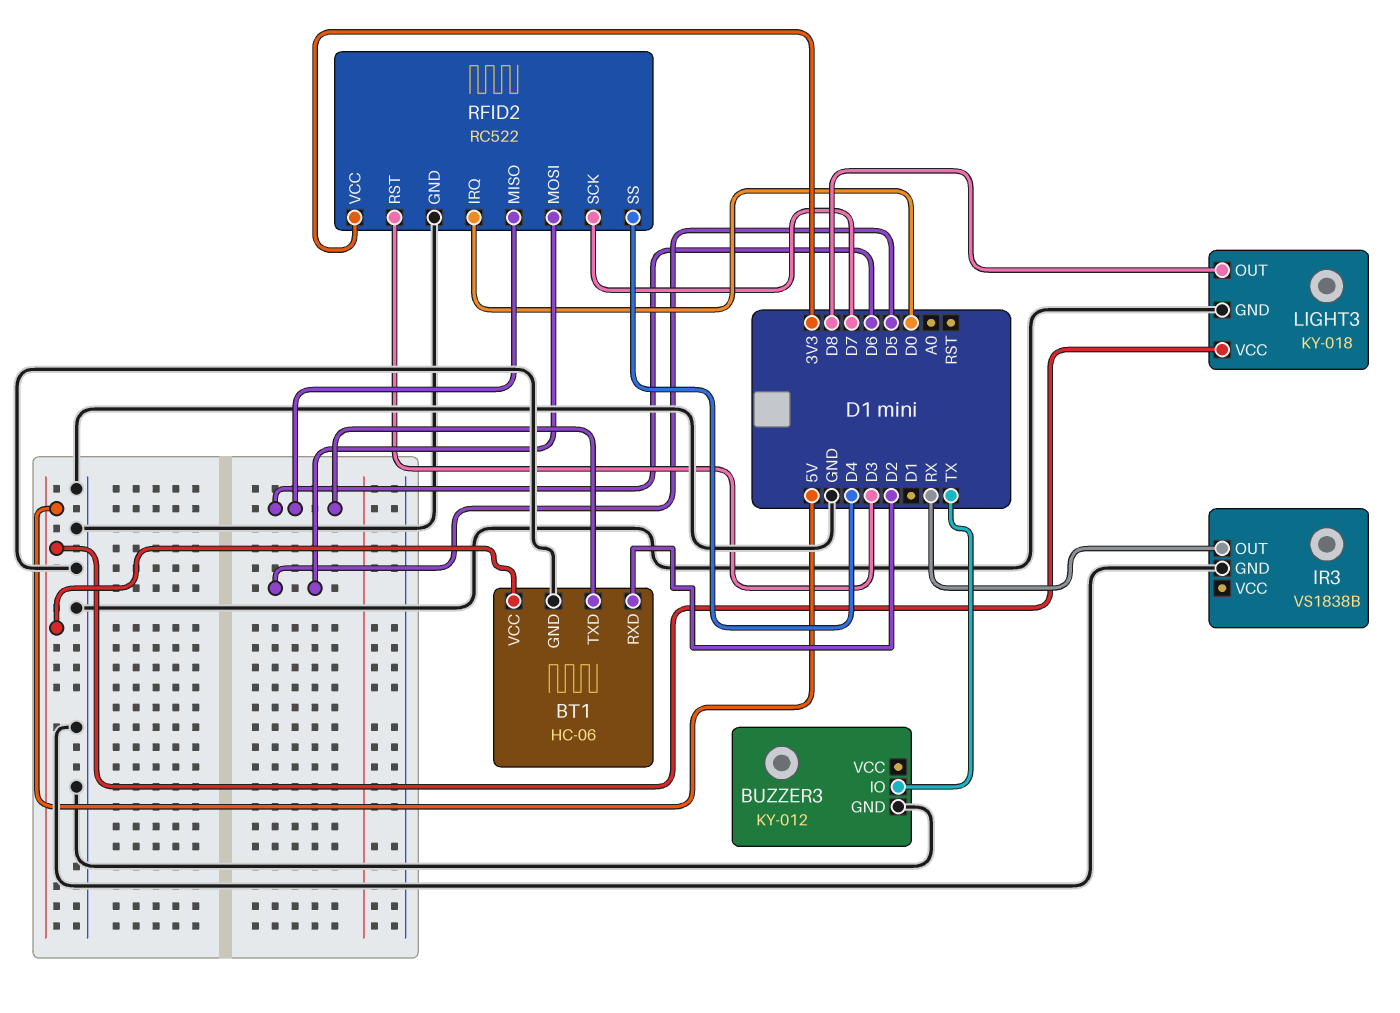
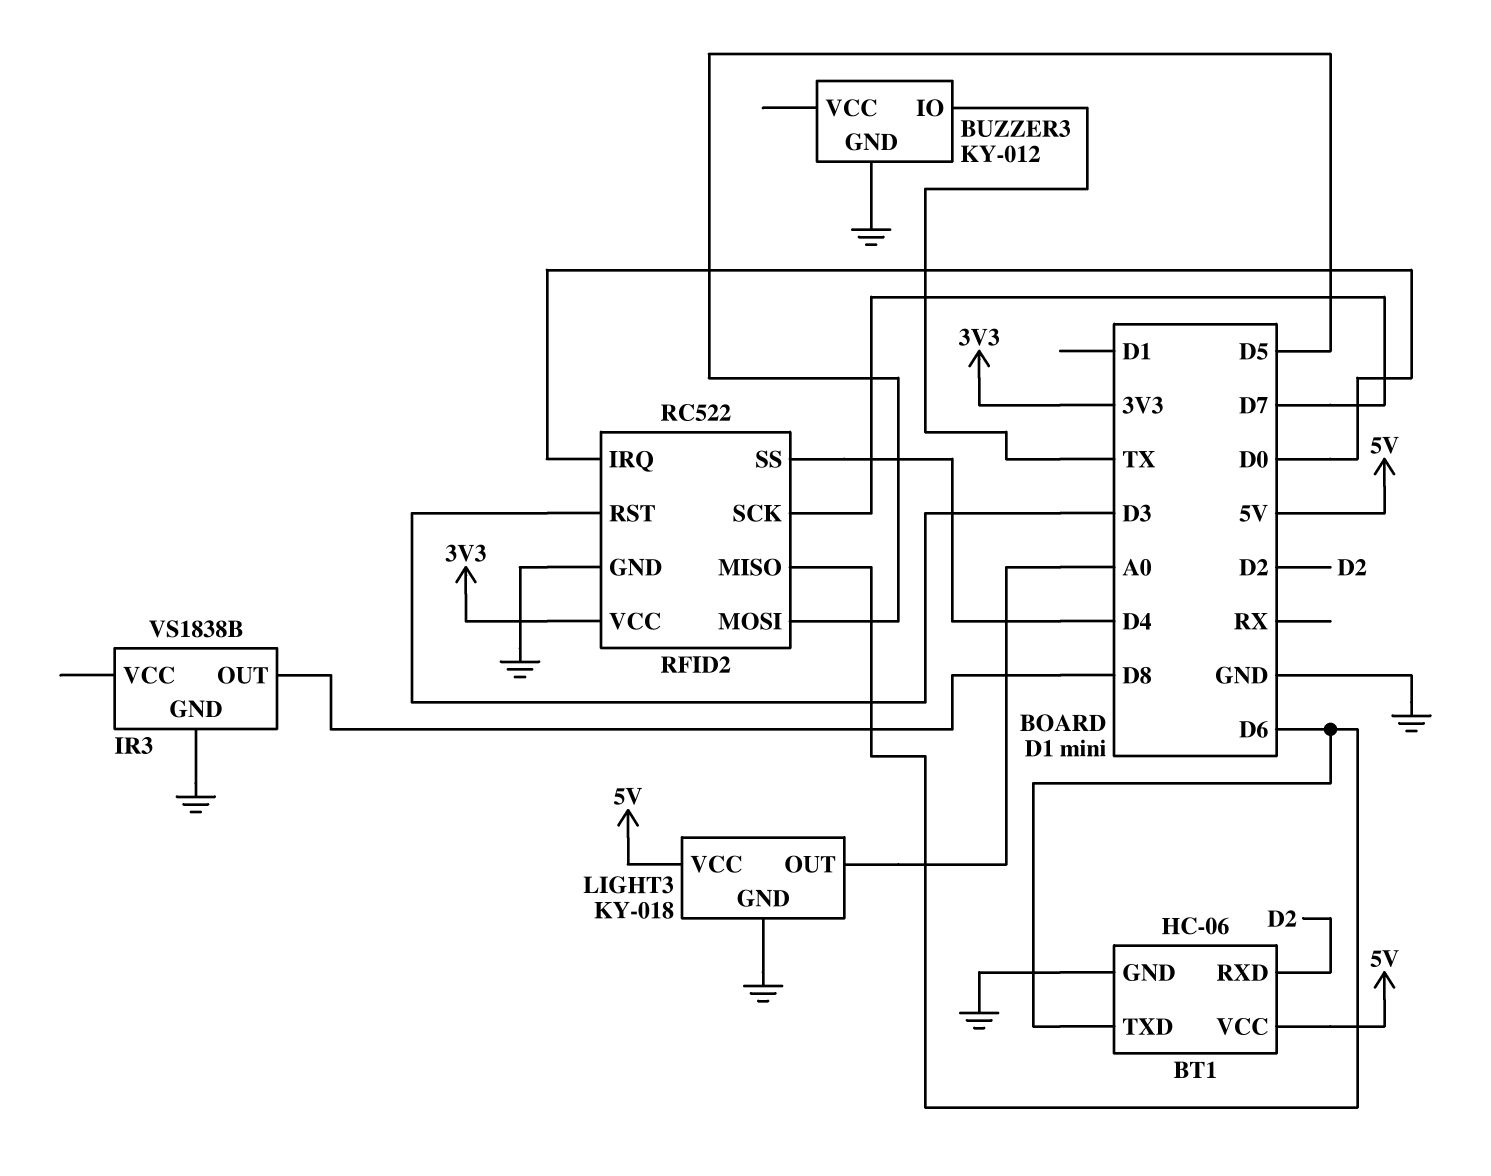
IR3 pin OUT: RX -> D8
LIGHT3 pin OUT: D8 -> A0

